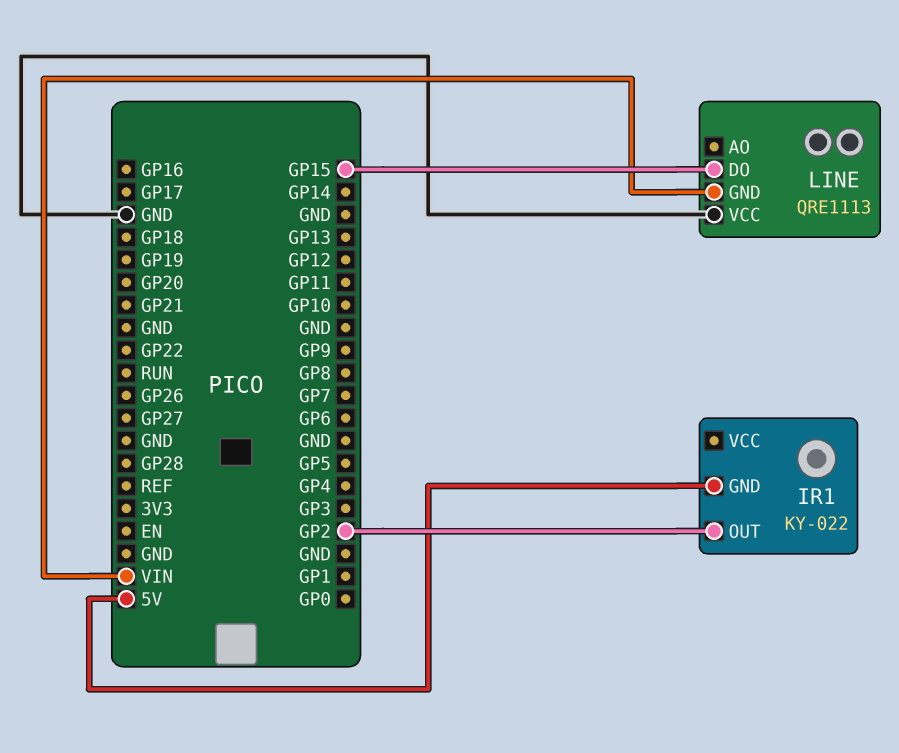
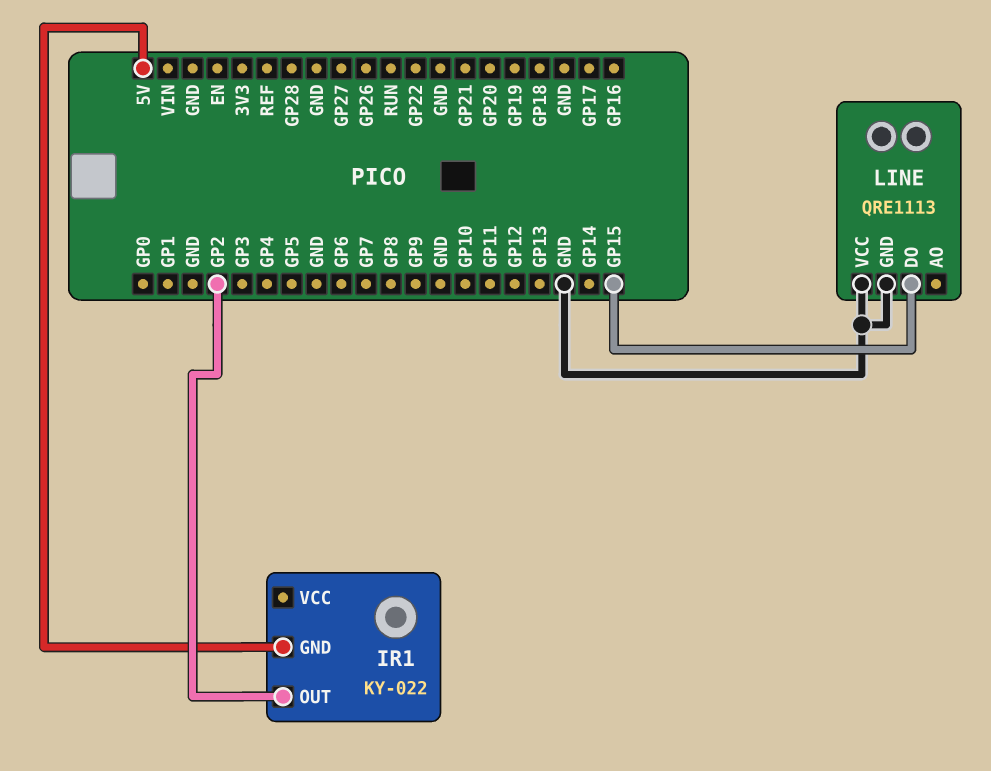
LINE pin GND: VIN -> GND

